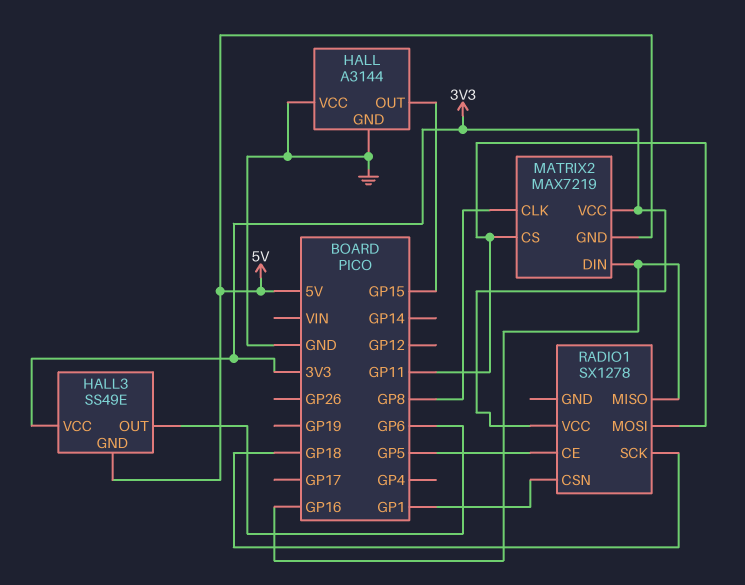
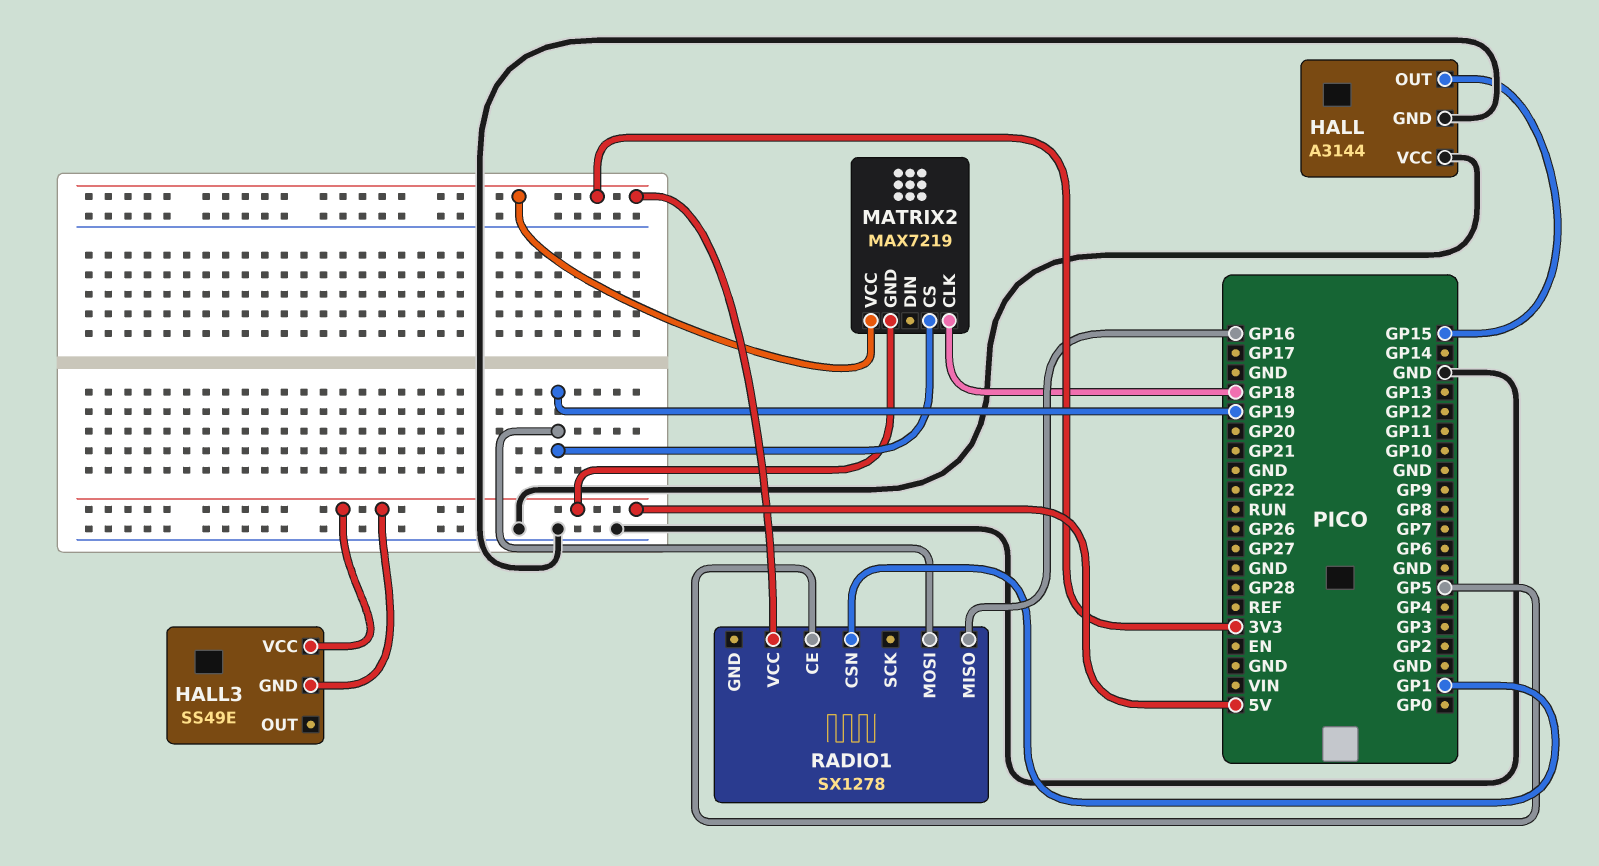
HALL3 pin OUT: GP6 -> none
HALL3 pin VCC: 3V3 -> 5V
MATRIX2 pin CLK: GP8 -> GP18
MATRIX2 pin CS: GP11 -> GP19
MATRIX2 pin DIN: GP16 -> none
RADIO1 pin MOSI: GP11 -> GP19
RADIO1 pin SCK: GP18 -> none

